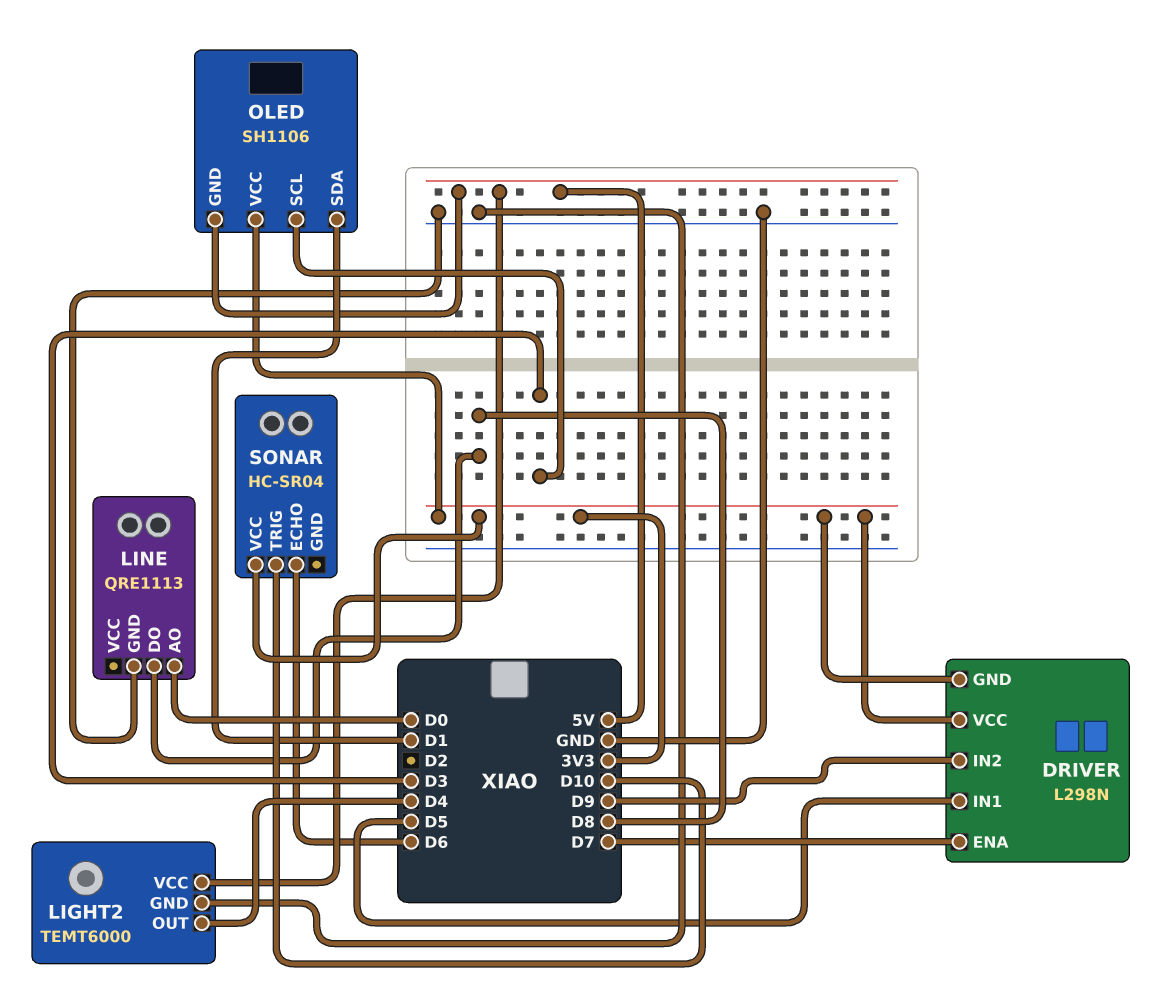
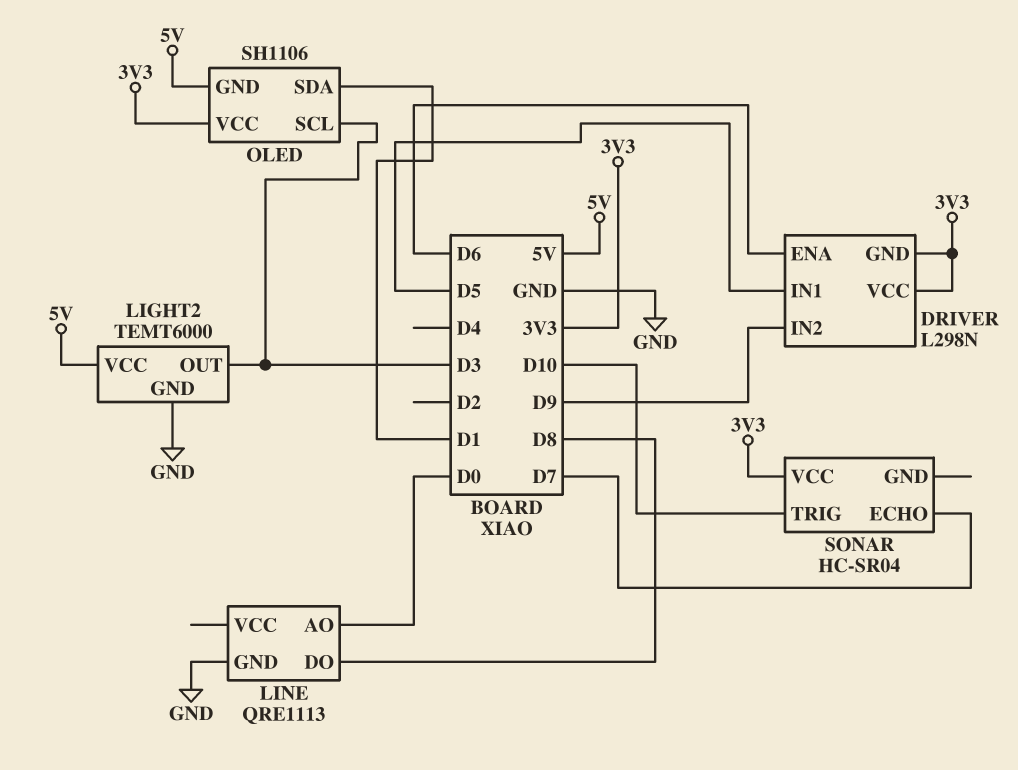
DRIVER pin ENA: D7 -> D6
LIGHT2 pin OUT: D4 -> D3
SONAR pin ECHO: D6 -> D7

